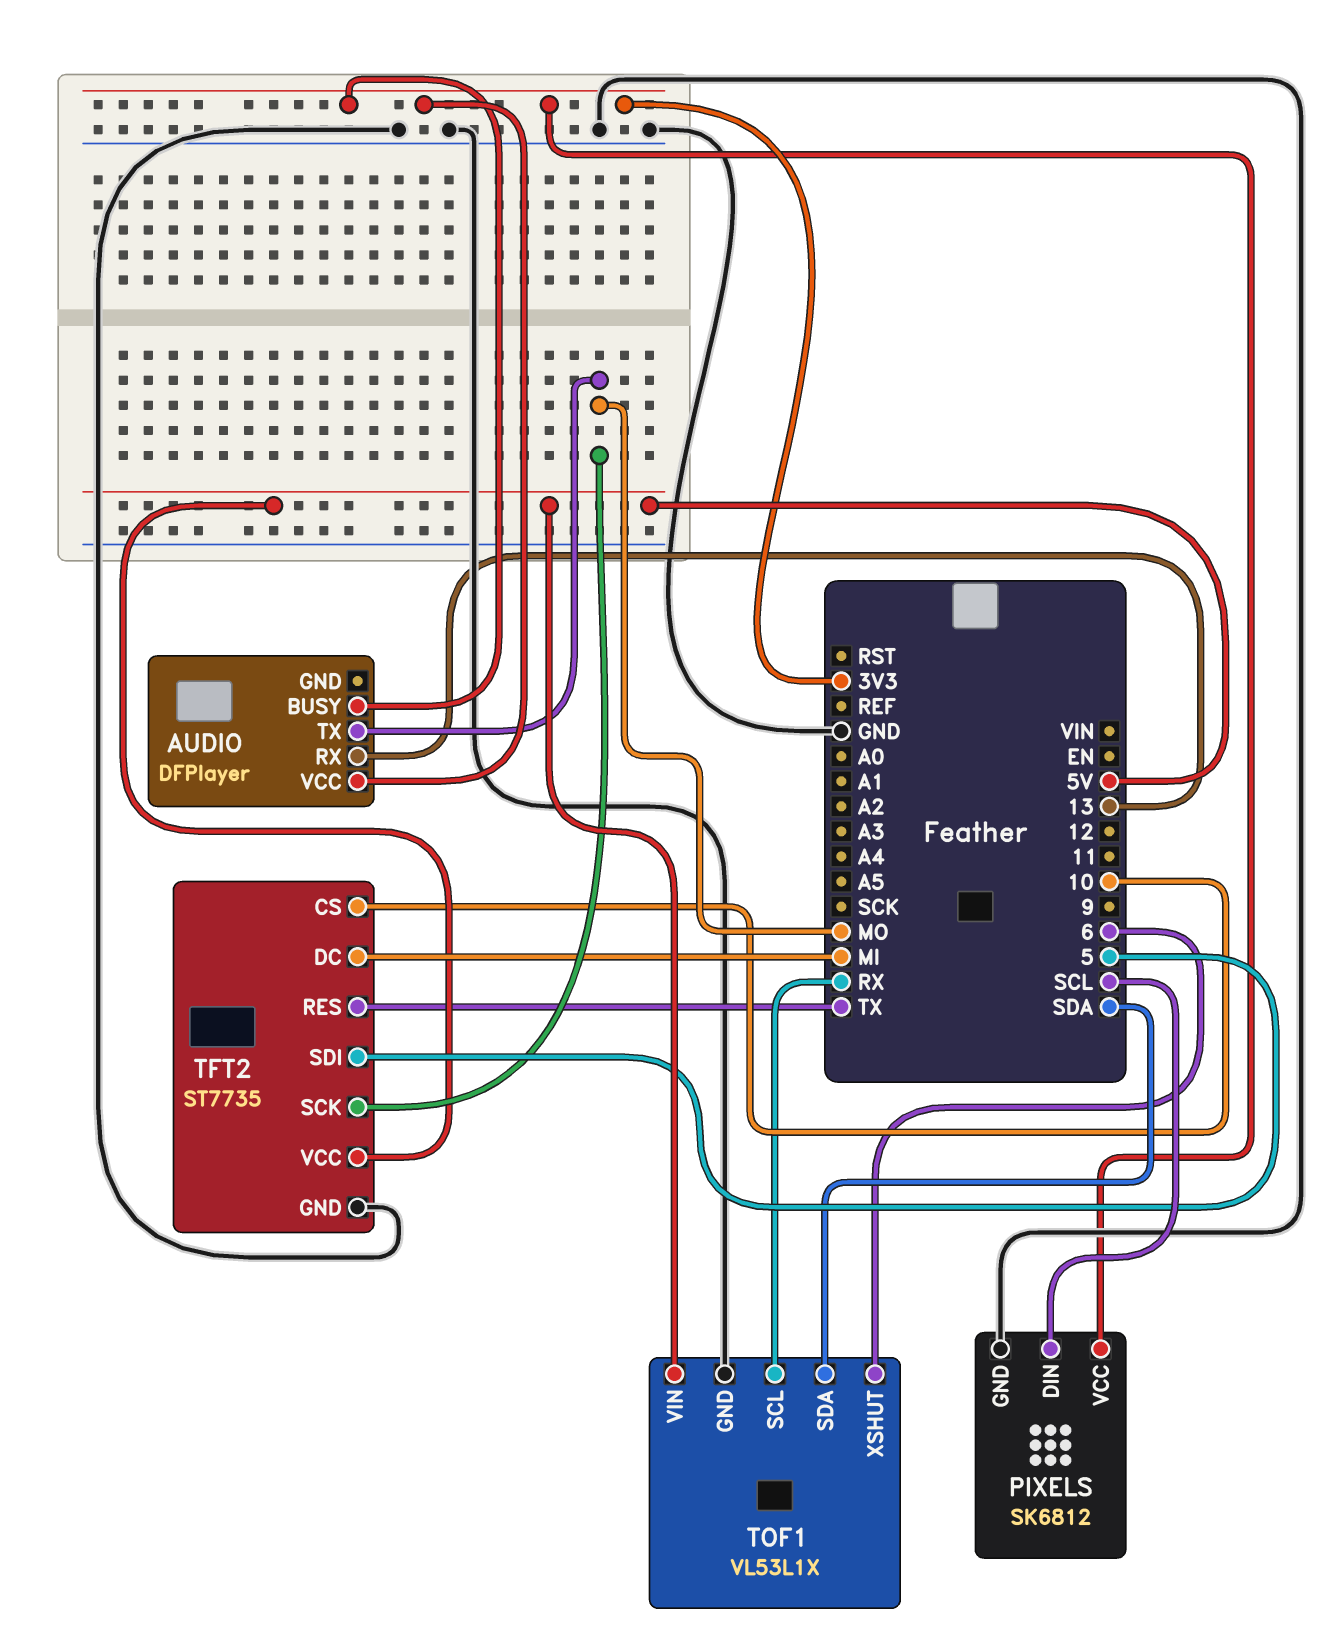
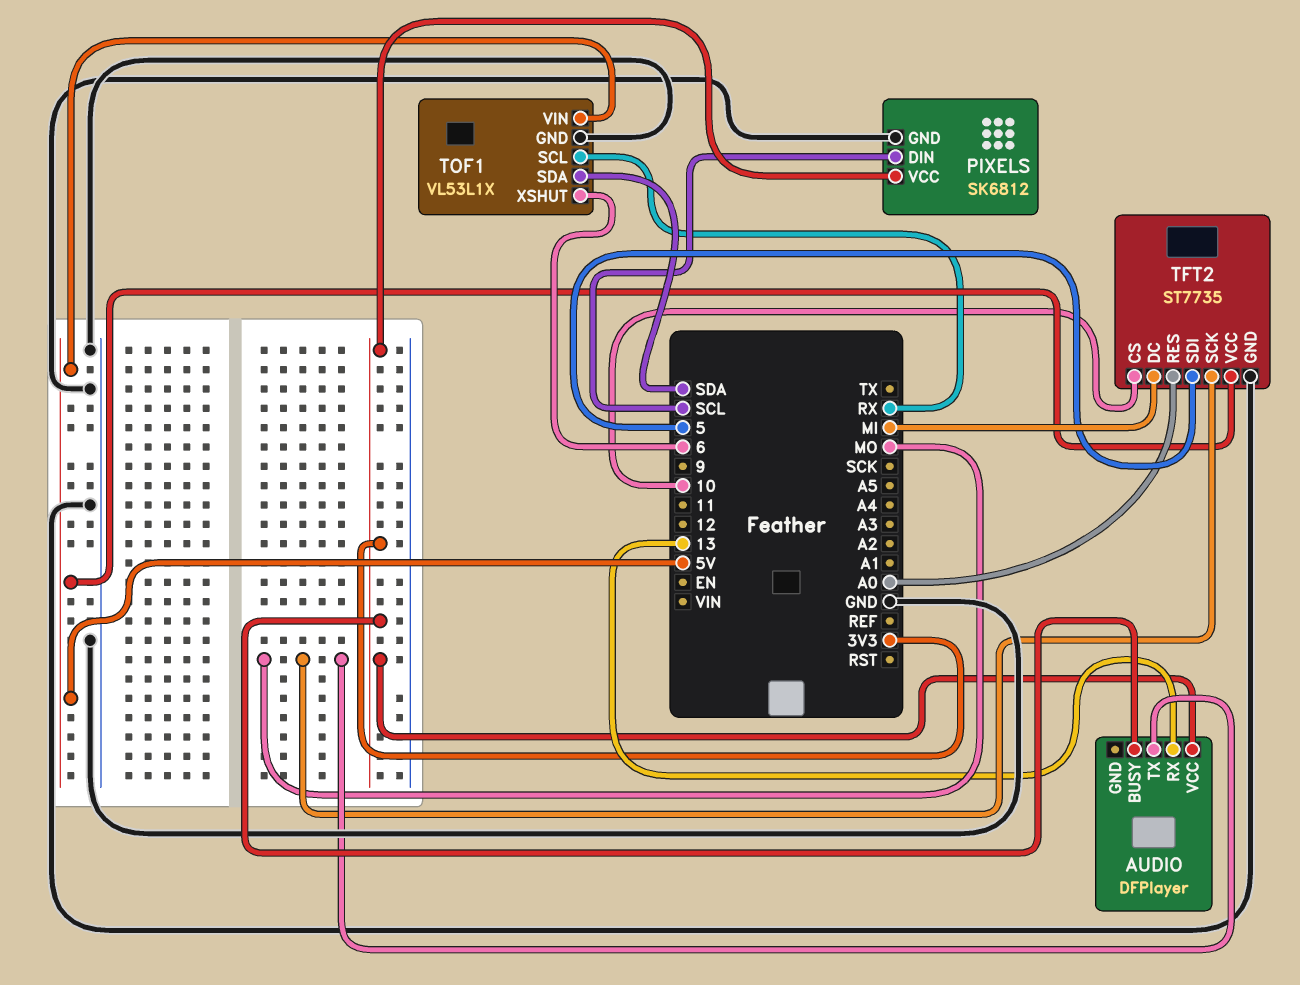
TFT2 pin RES: TX -> A0

